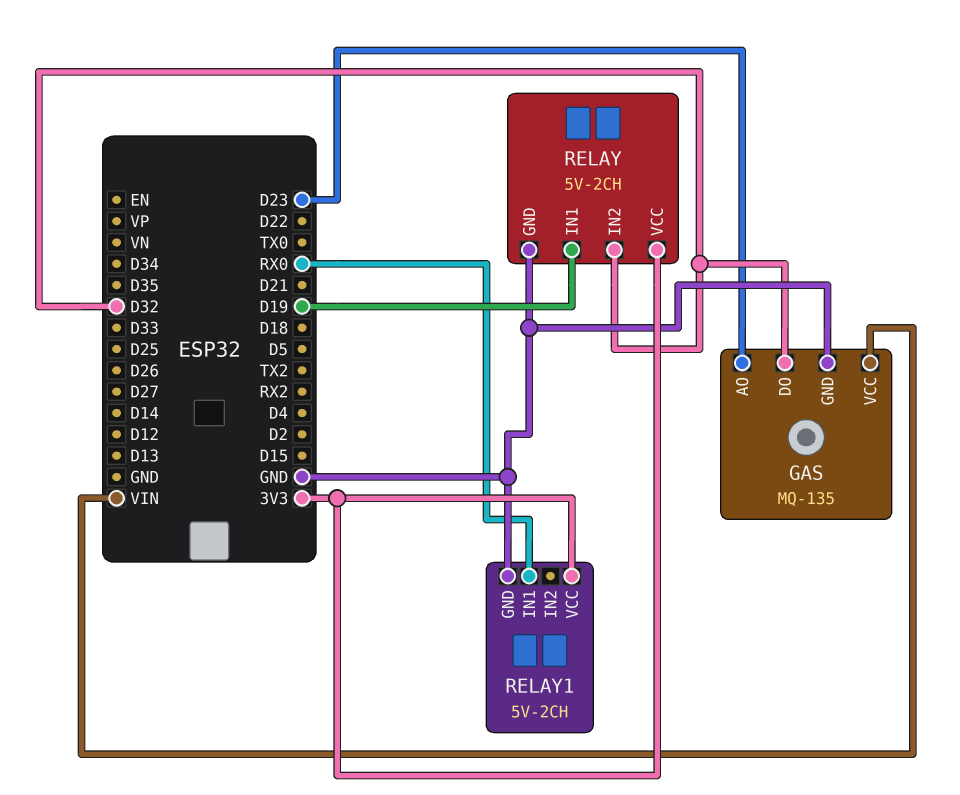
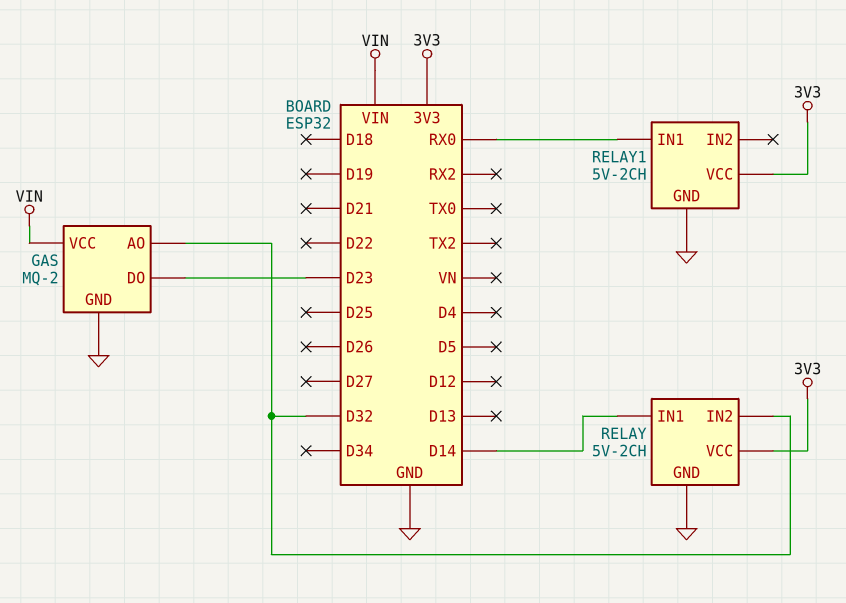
GAS: MQ-135 -> MQ-2
GAS pin AO: D23 -> D32
GAS pin DO: D32 -> D23
RELAY pin IN1: D19 -> D14

